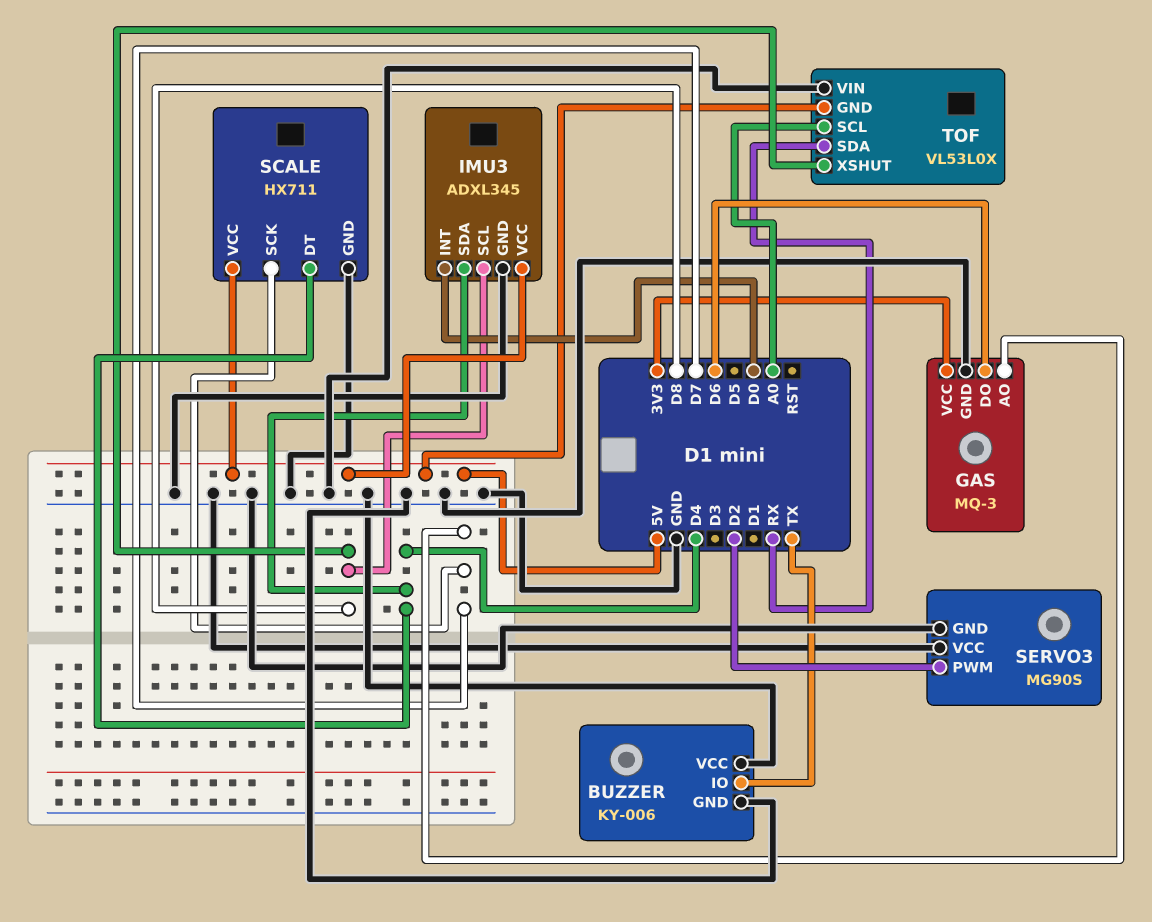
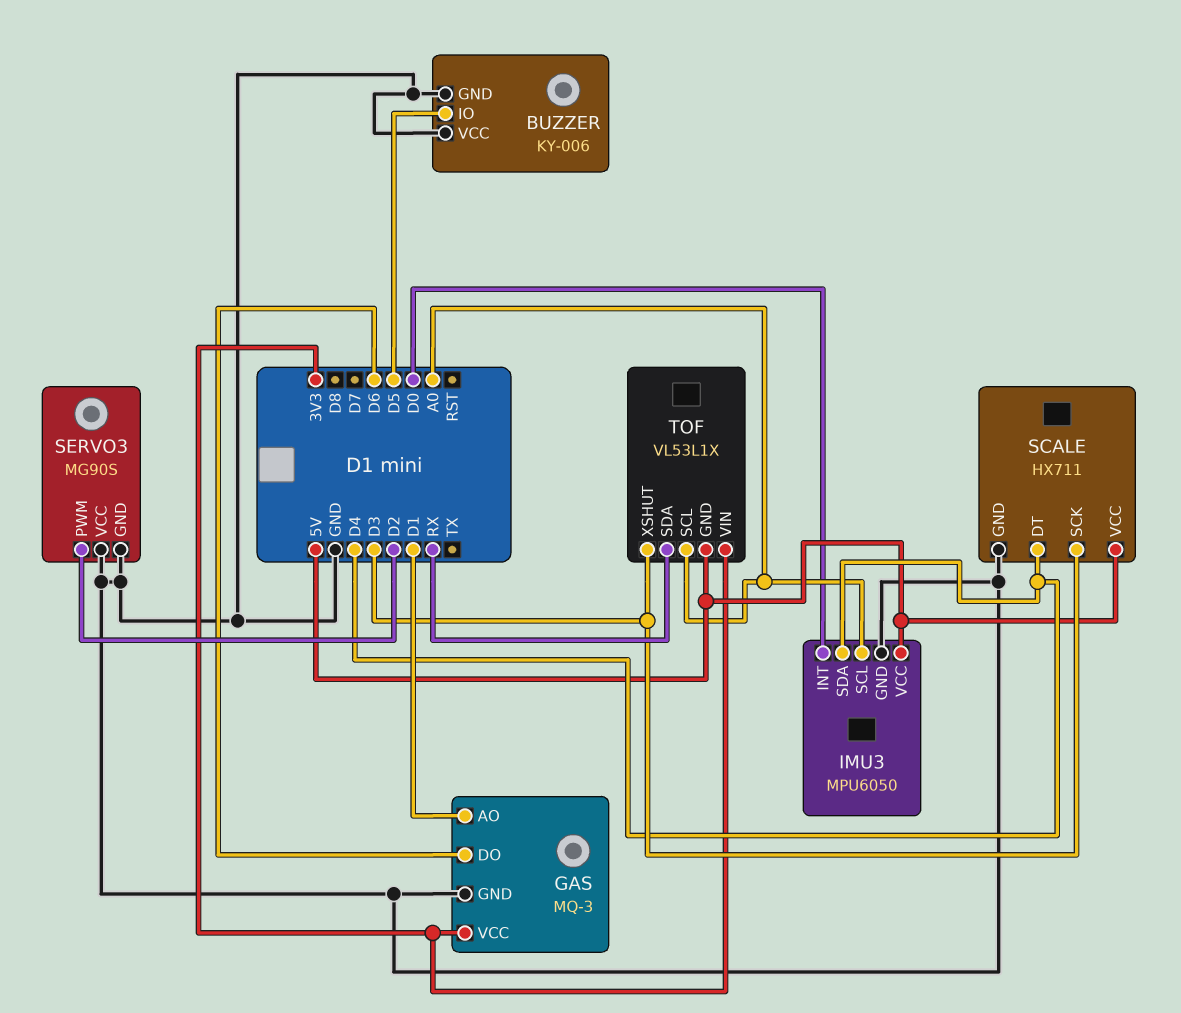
BUZZER pin IO: TX -> D5
GAS pin AO: D7 -> D1
IMU3: ADXL345 -> MPU6050
IMU3 pin SCL: D8 -> A0
SCALE pin SCK: D7 -> D3
TOF: VL53L0X -> VL53L1X
TOF pin VIN: GND -> 3V3
TOF pin XSHUT: D8 -> D3

